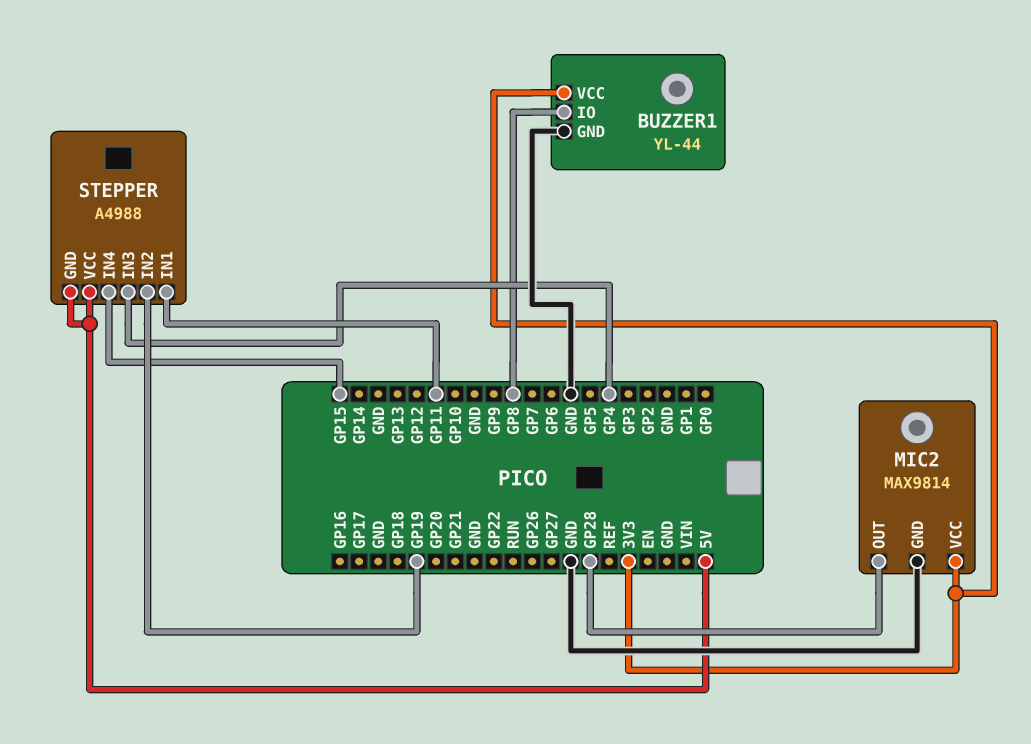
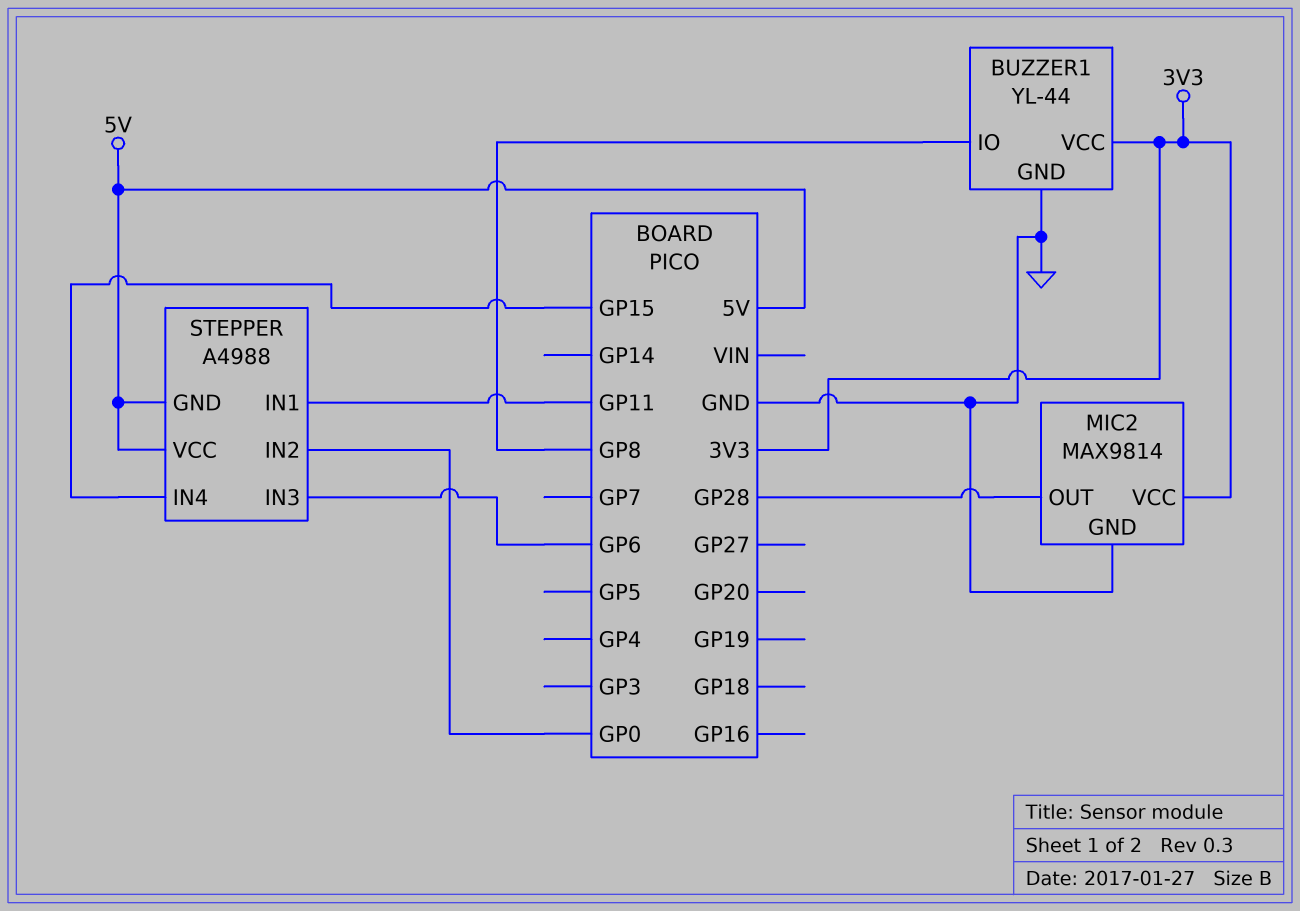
STEPPER pin IN2: GP19 -> GP0
STEPPER pin IN3: GP4 -> GP6

